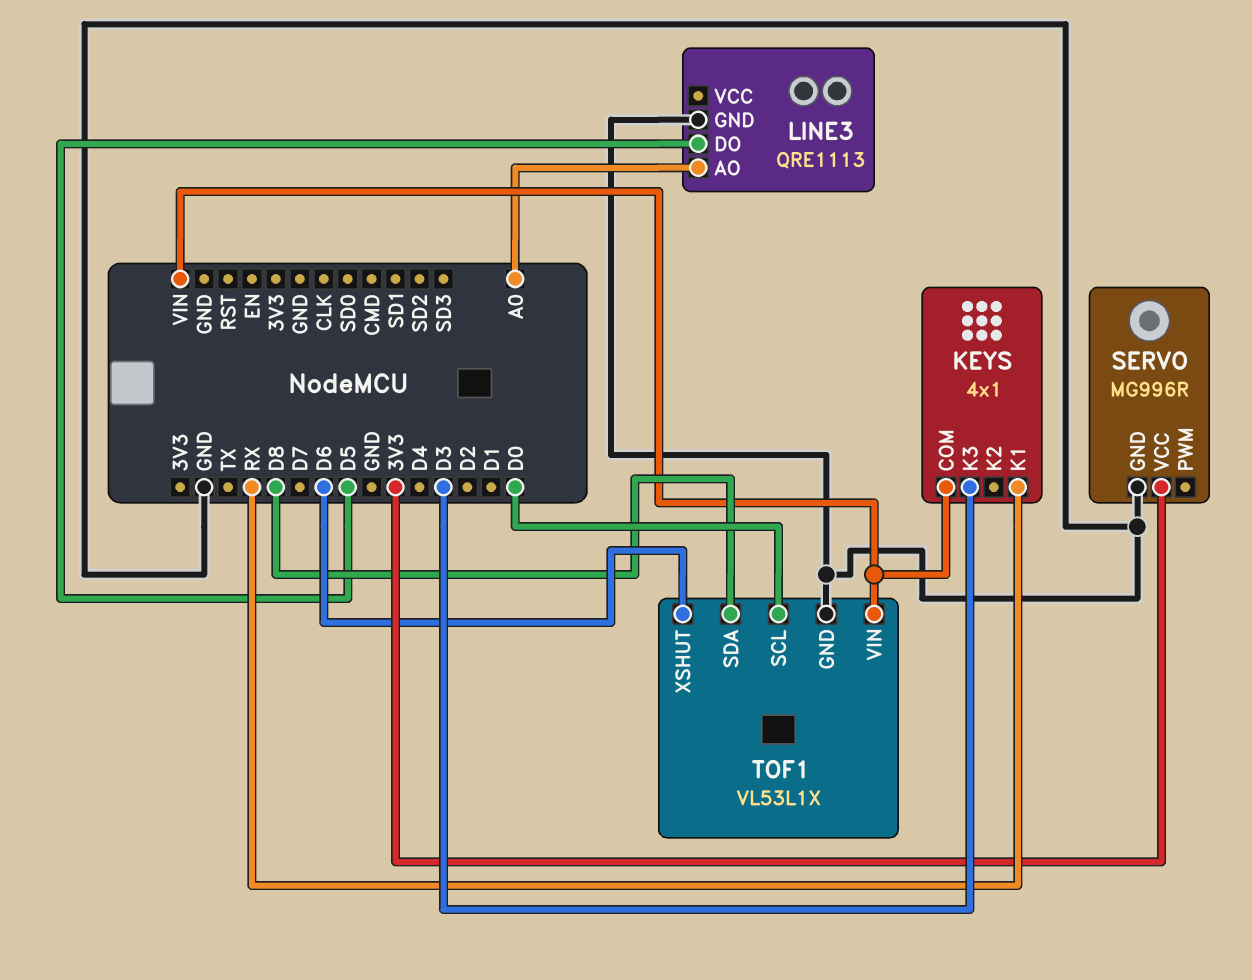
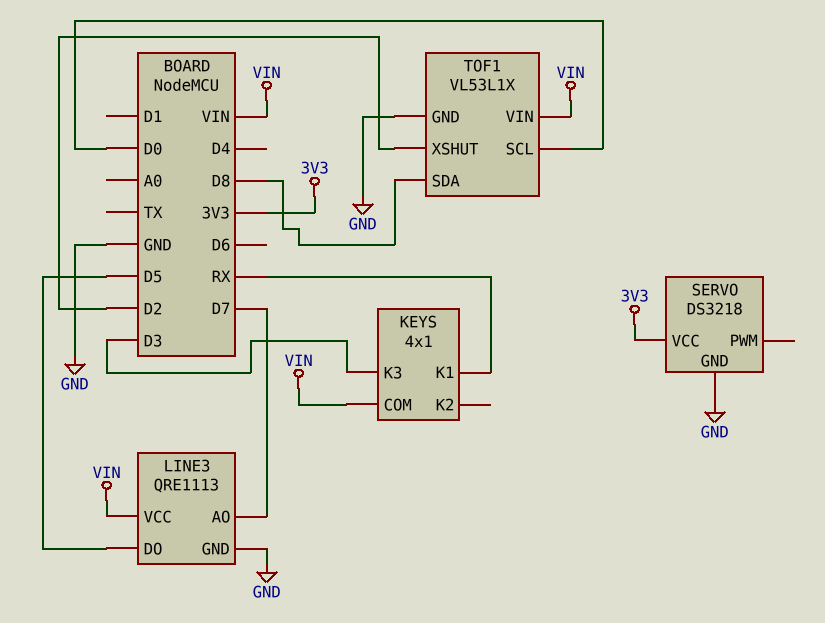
LINE3 pin AO: A0 -> D7
LINE3 pin VCC: none -> VIN
SERVO: MG996R -> DS3218
TOF1 pin XSHUT: D6 -> D2

